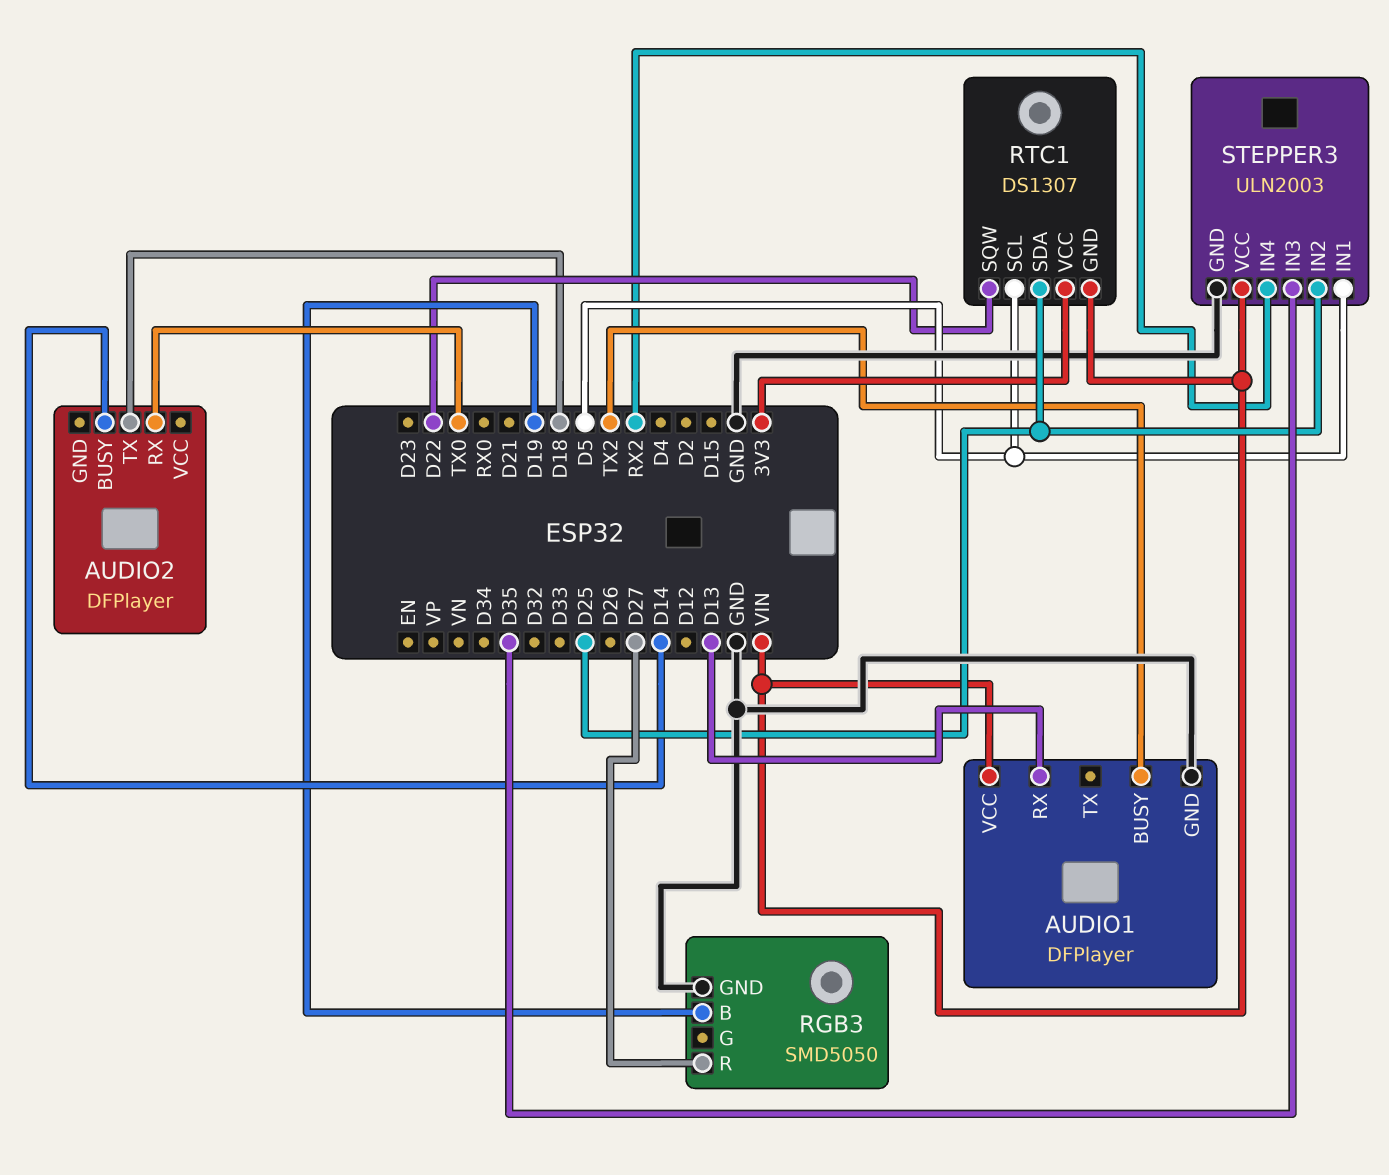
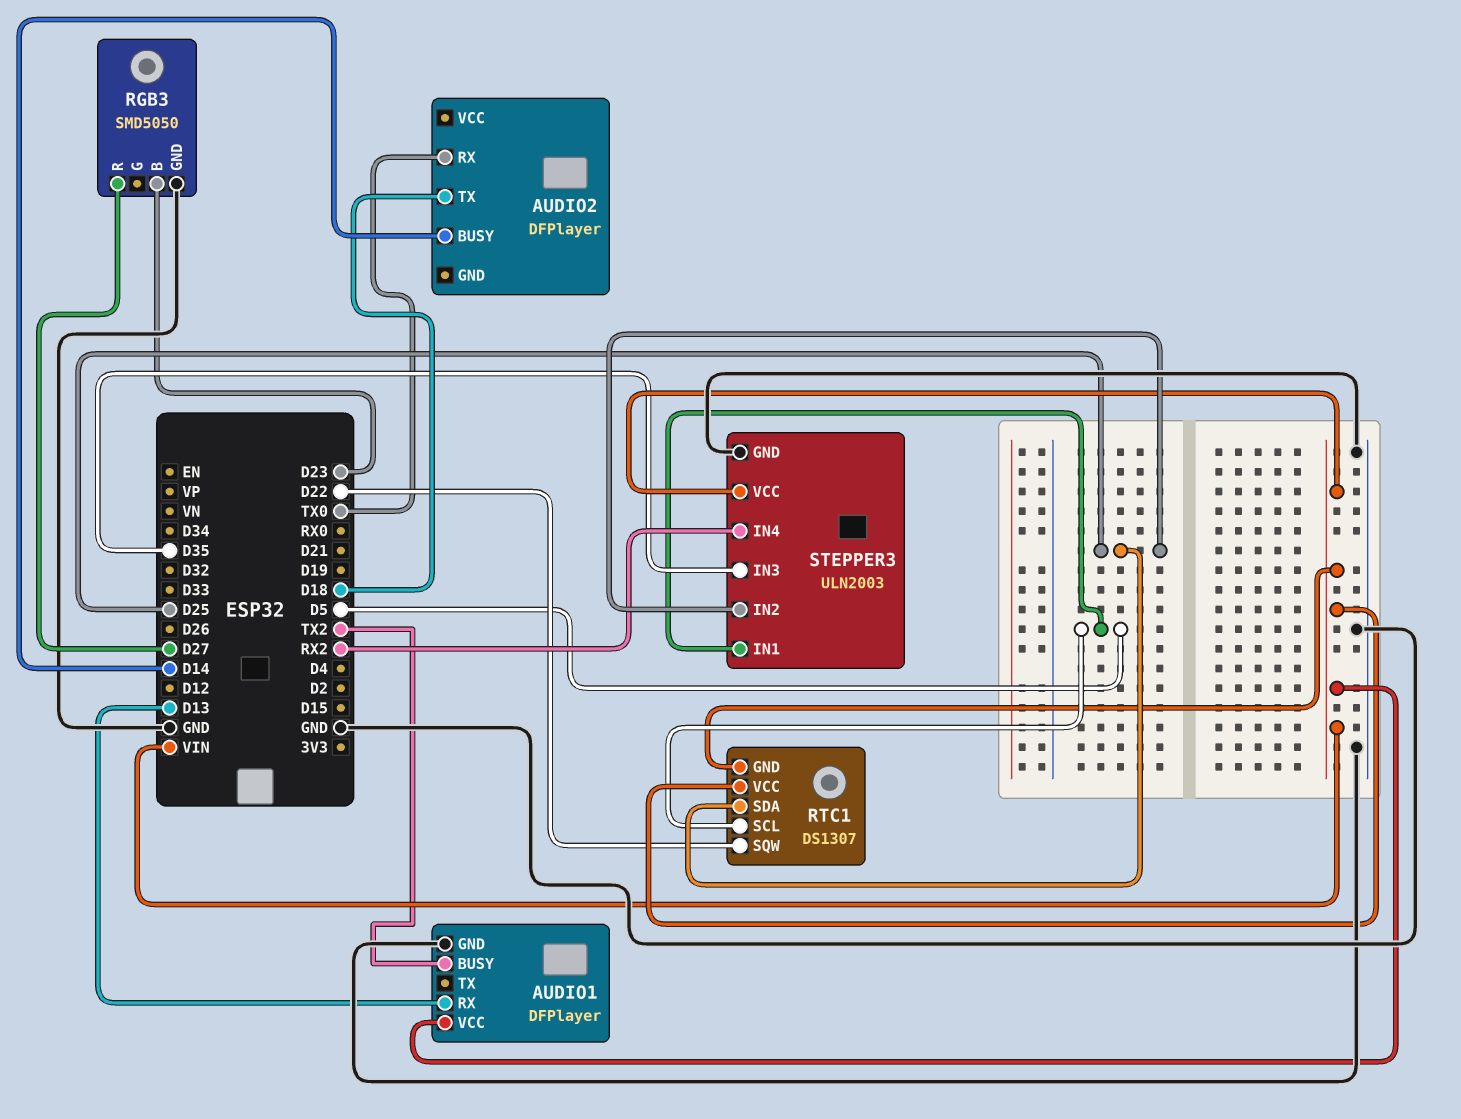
RGB3 pin B: D19 -> D23
RTC1 pin VCC: 3V3 -> VIN

